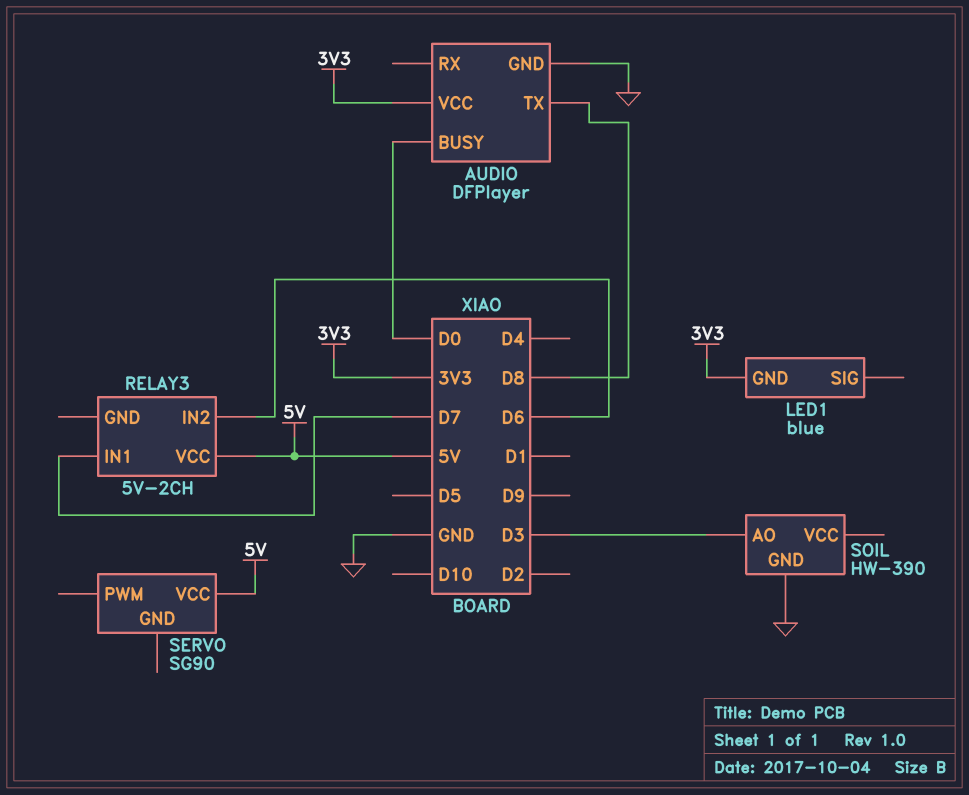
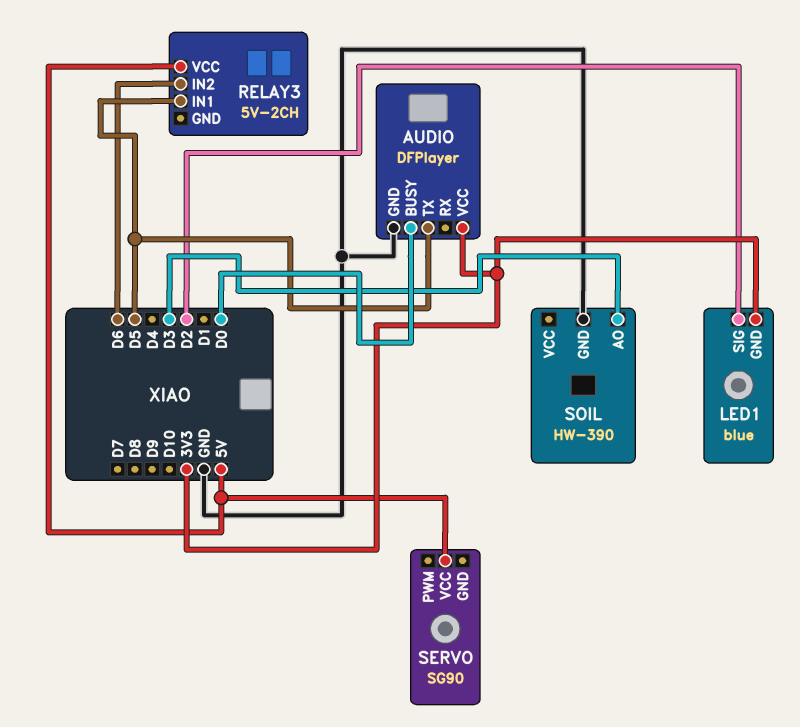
AUDIO pin TX: D8 -> D5
LED1 pin SIG: none -> D2
RELAY3 pin IN1: D7 -> D5

